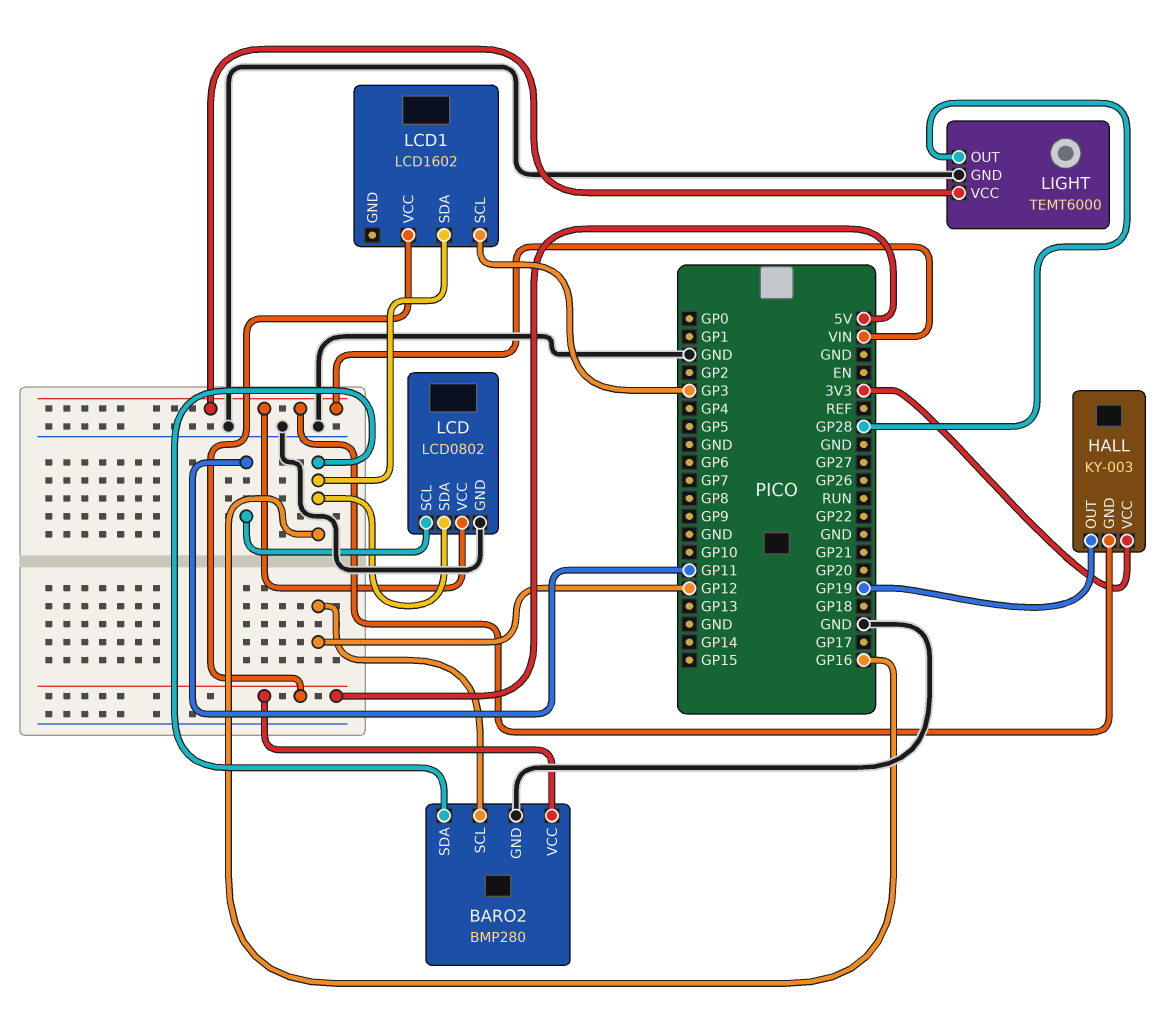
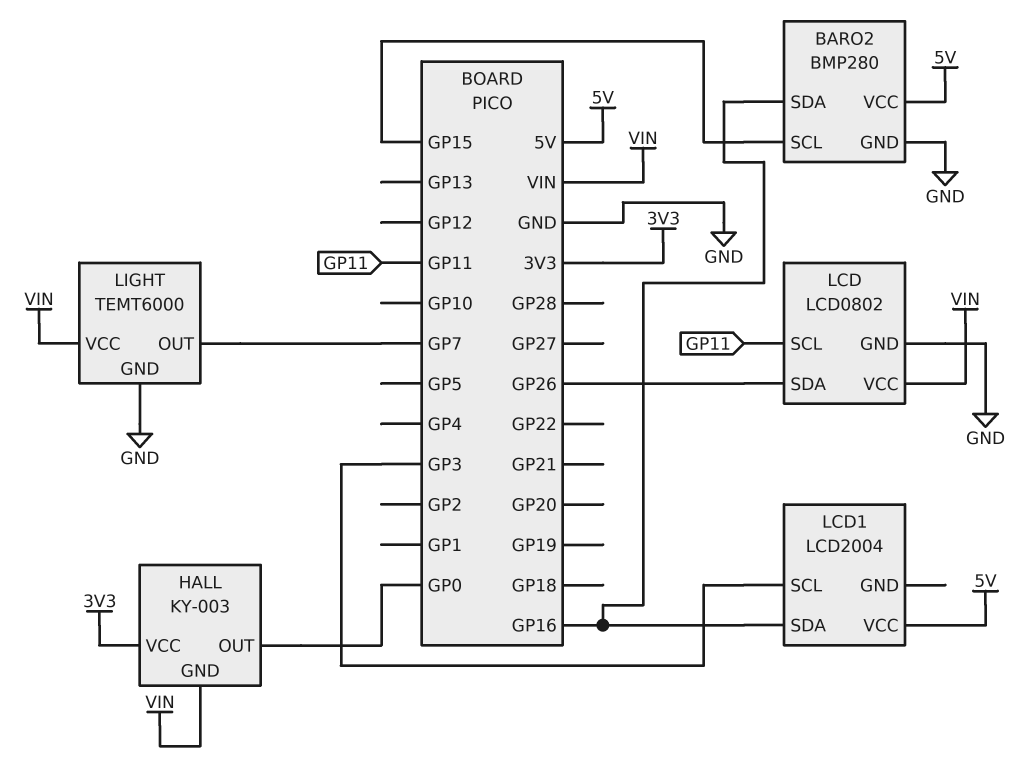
BARO2 pin SCL: GP12 -> GP15
HALL pin OUT: GP19 -> GP0
LCD pin SDA: GP16 -> GP26
LCD1: LCD1602 -> LCD2004
LIGHT pin OUT: GP28 -> GP7

